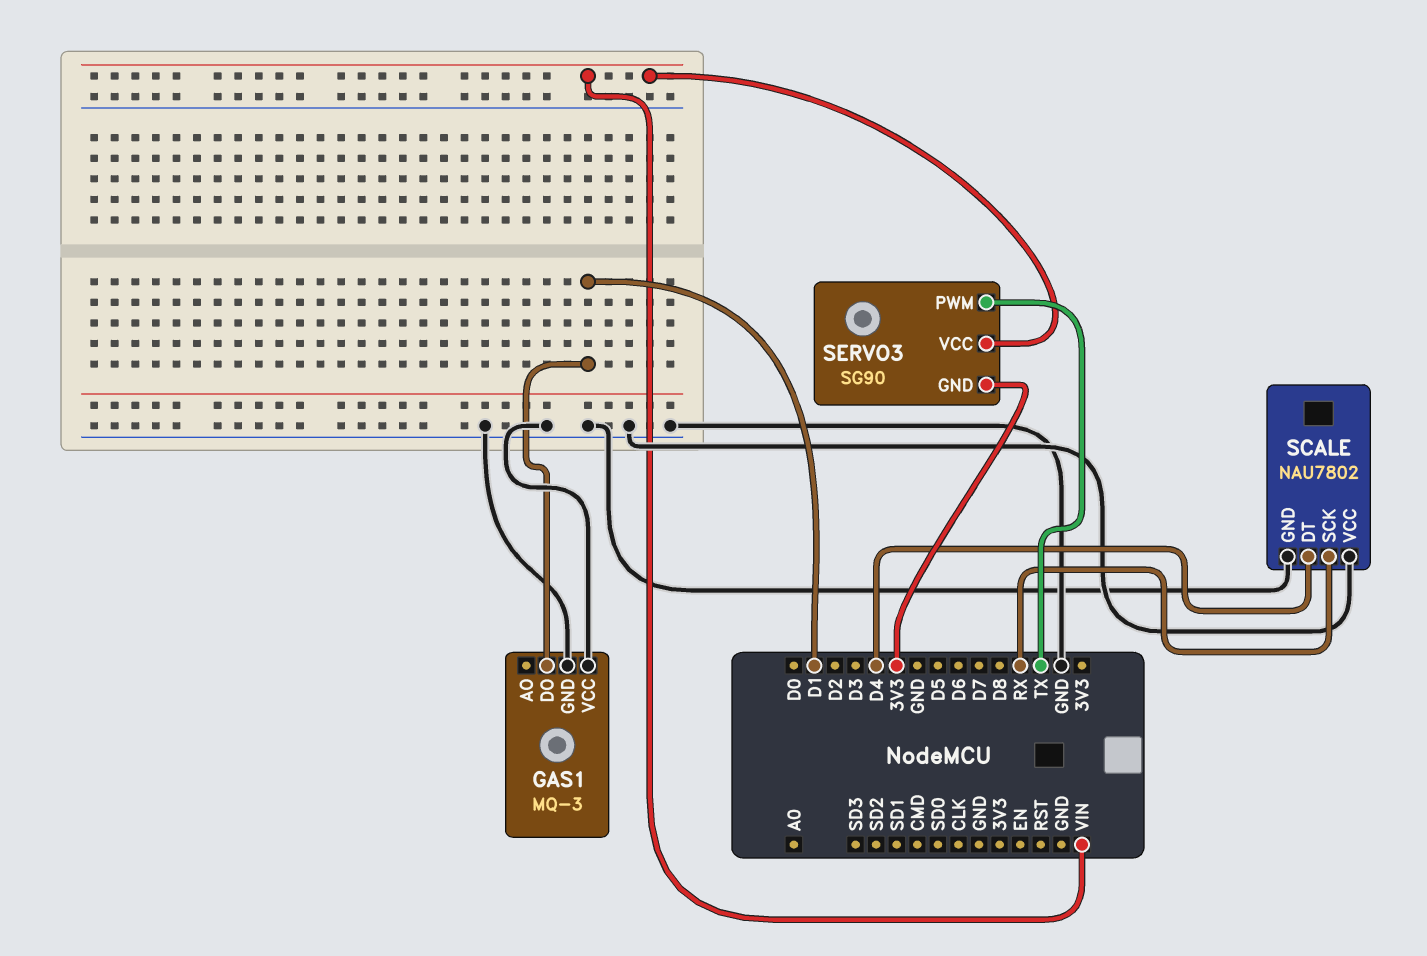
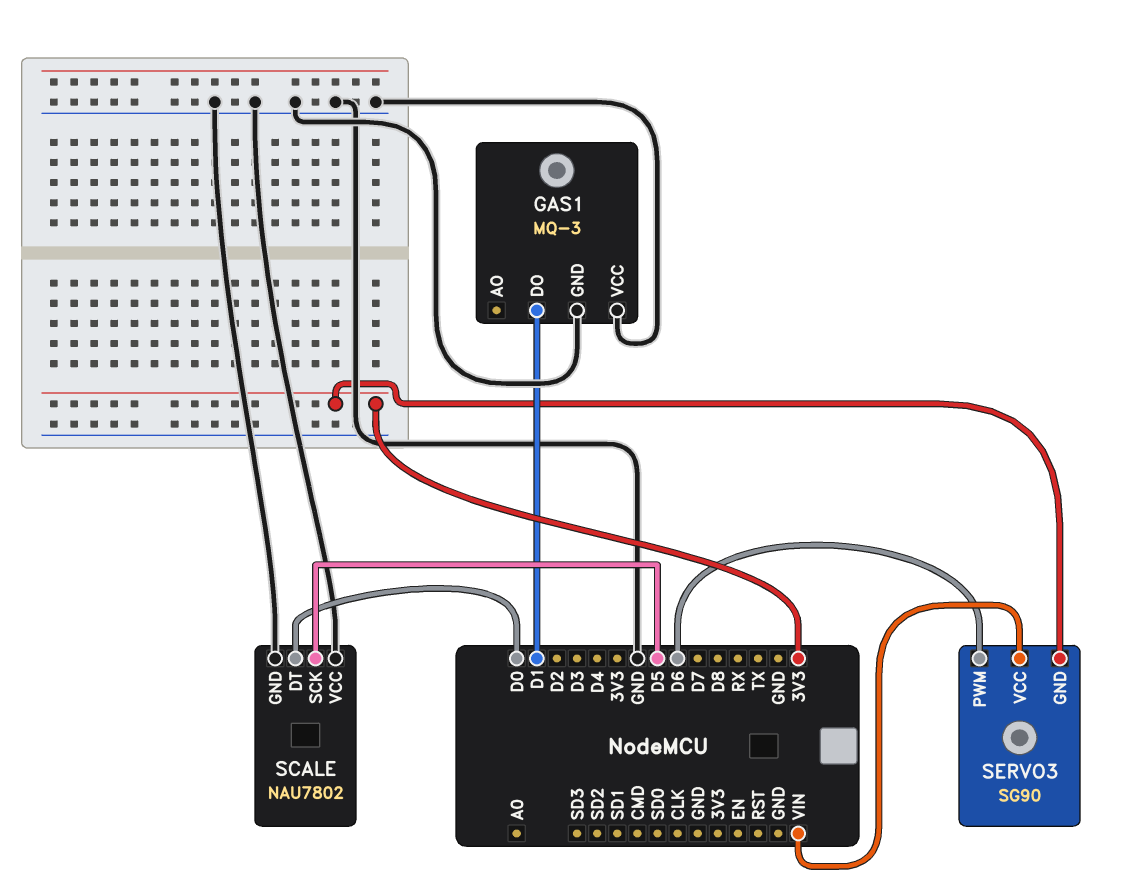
SCALE pin DT: D4 -> D0
SCALE pin SCK: RX -> D5
SERVO3 pin PWM: TX -> D6

